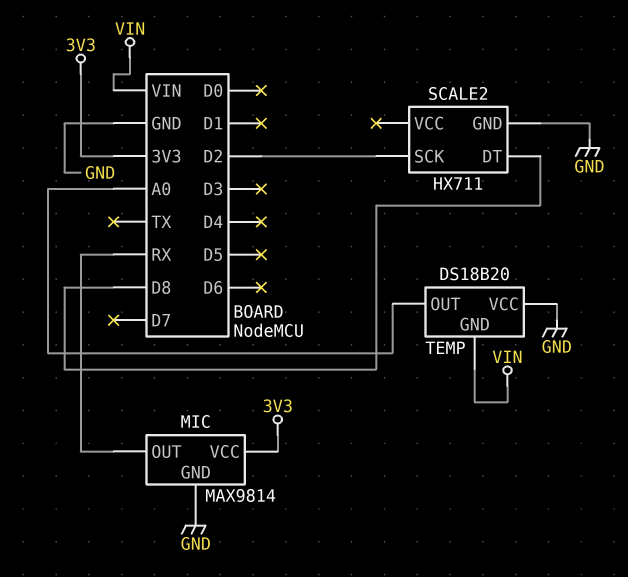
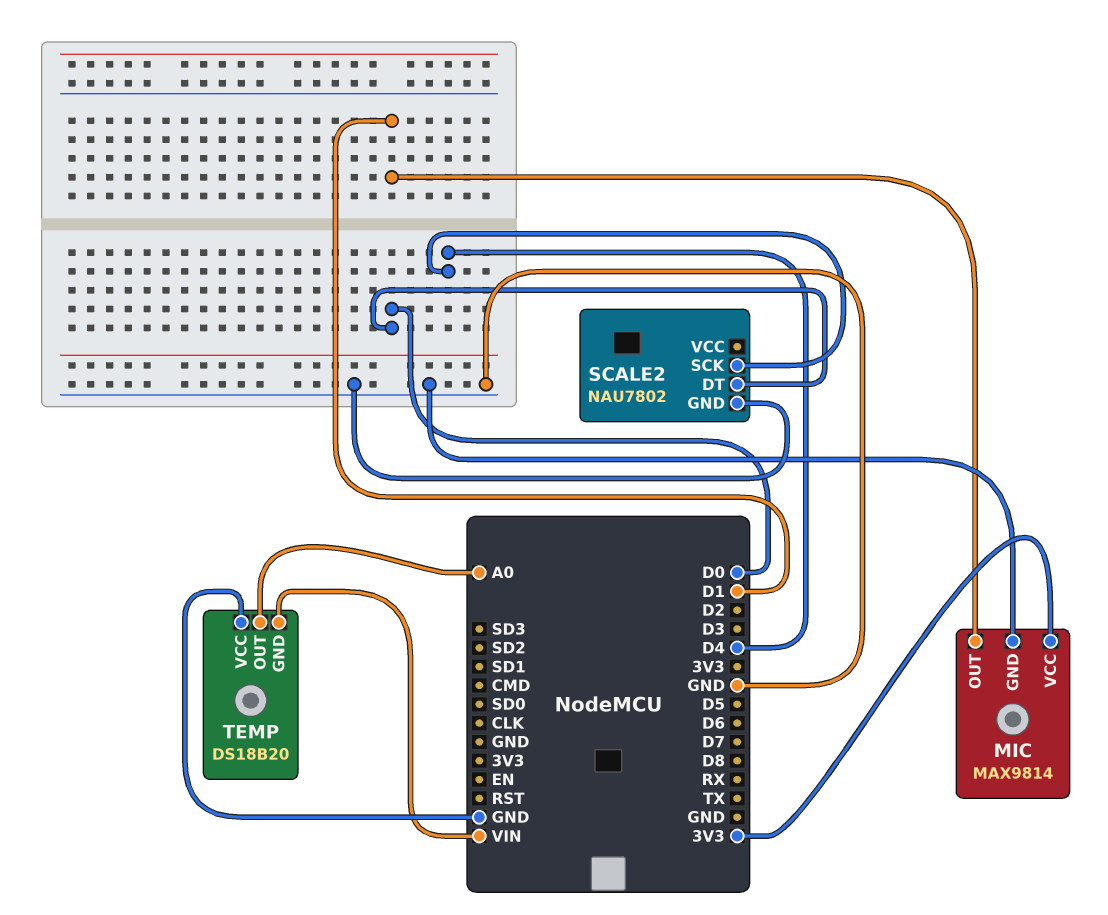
MIC pin OUT: RX -> D1
SCALE2: HX711 -> NAU7802
SCALE2 pin DT: D8 -> D0
SCALE2 pin SCK: D2 -> D4

